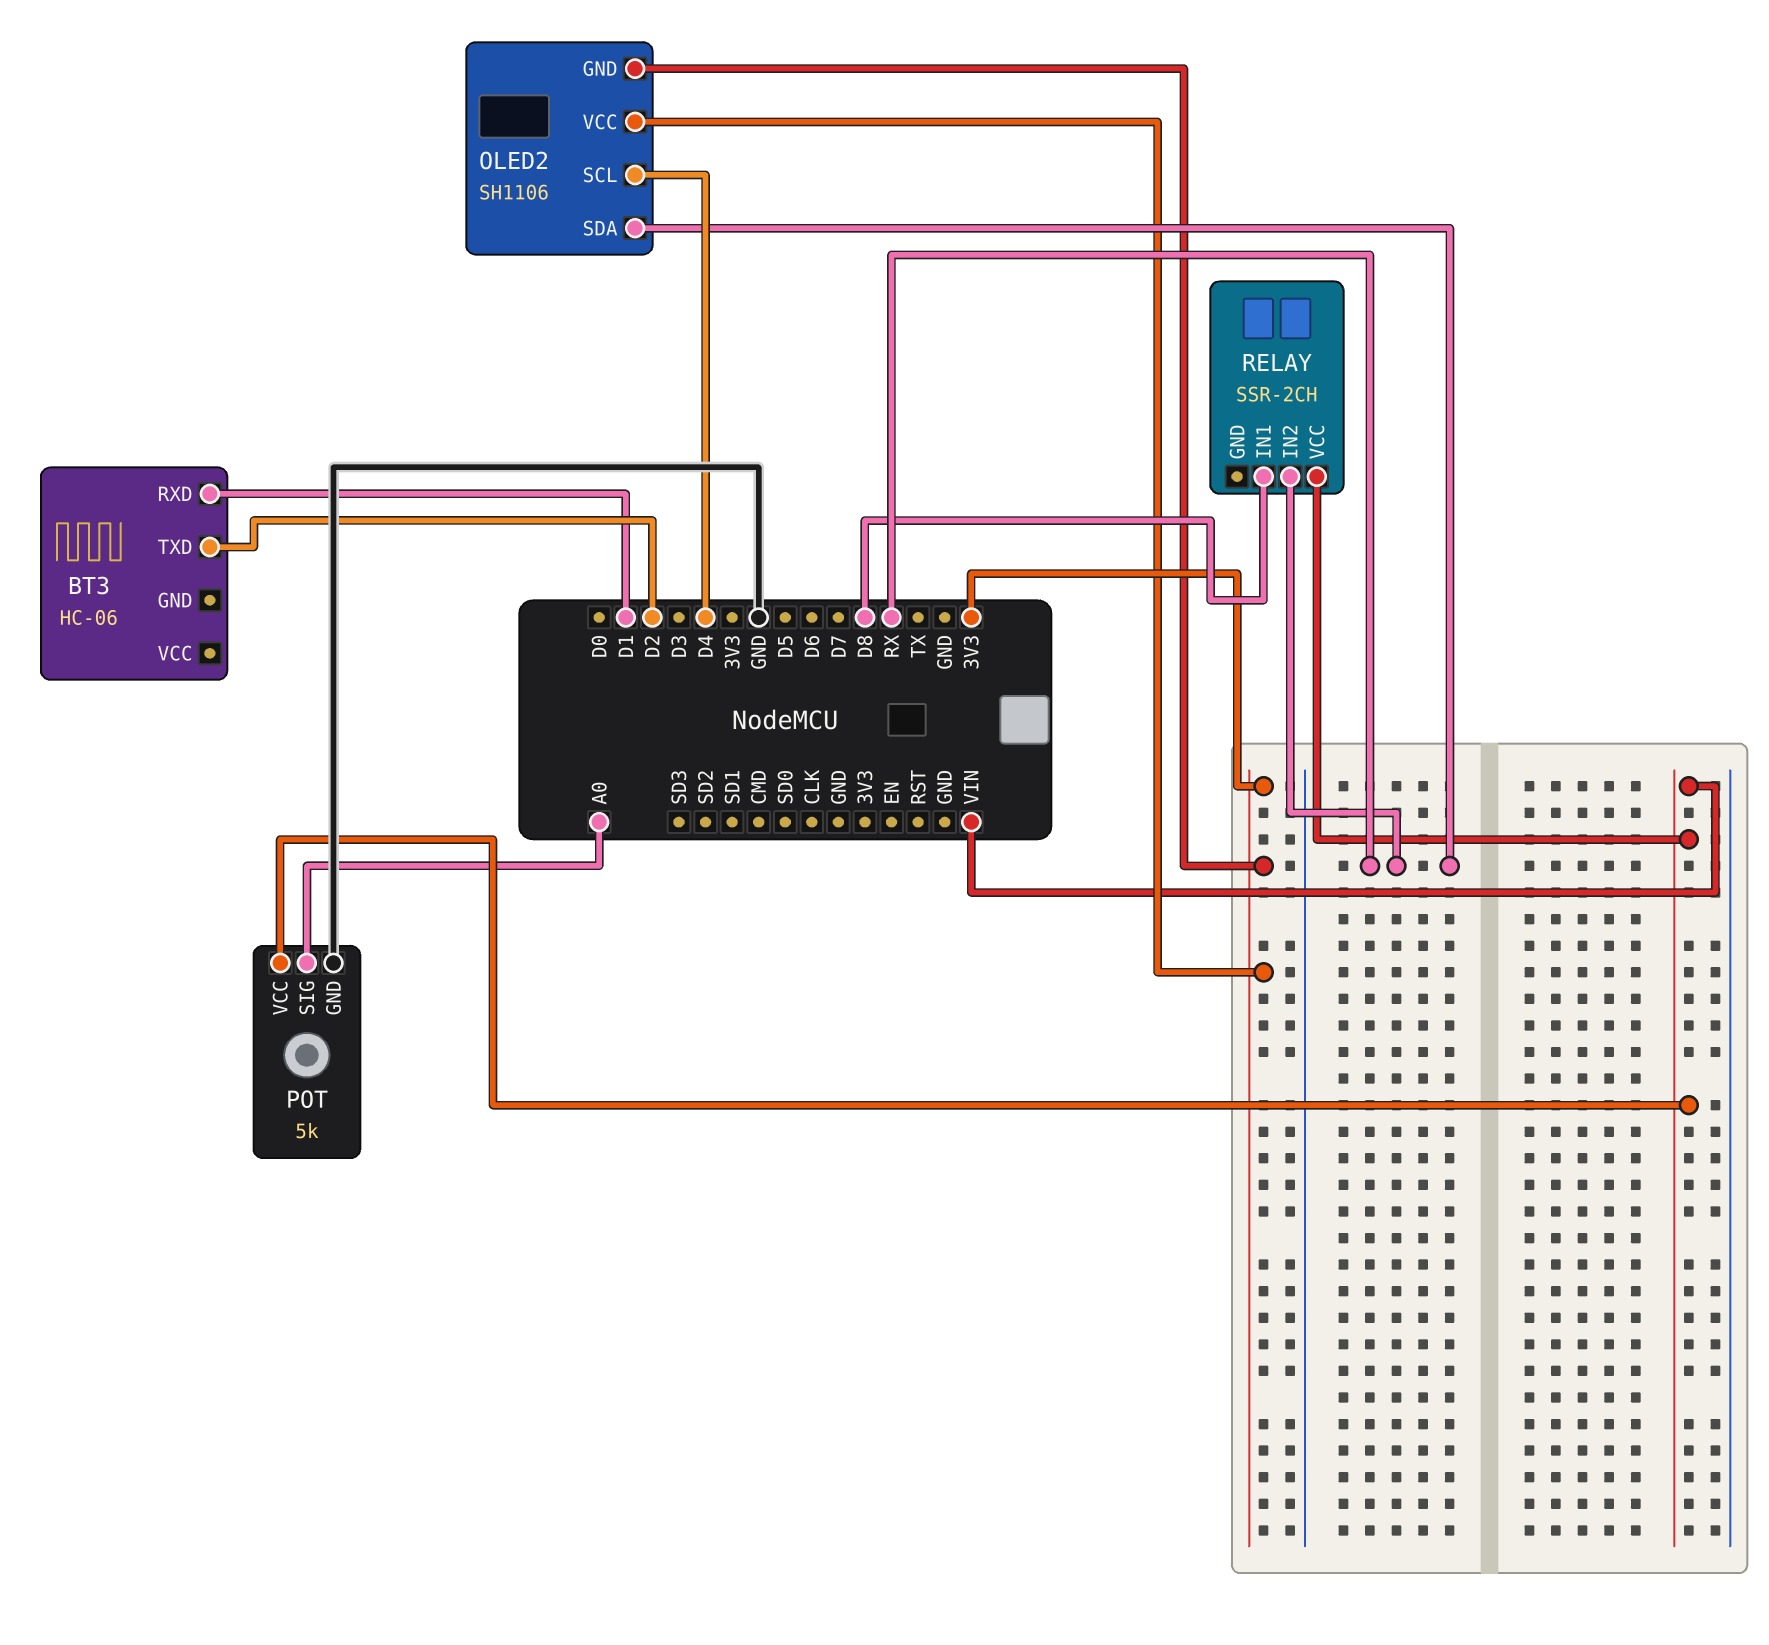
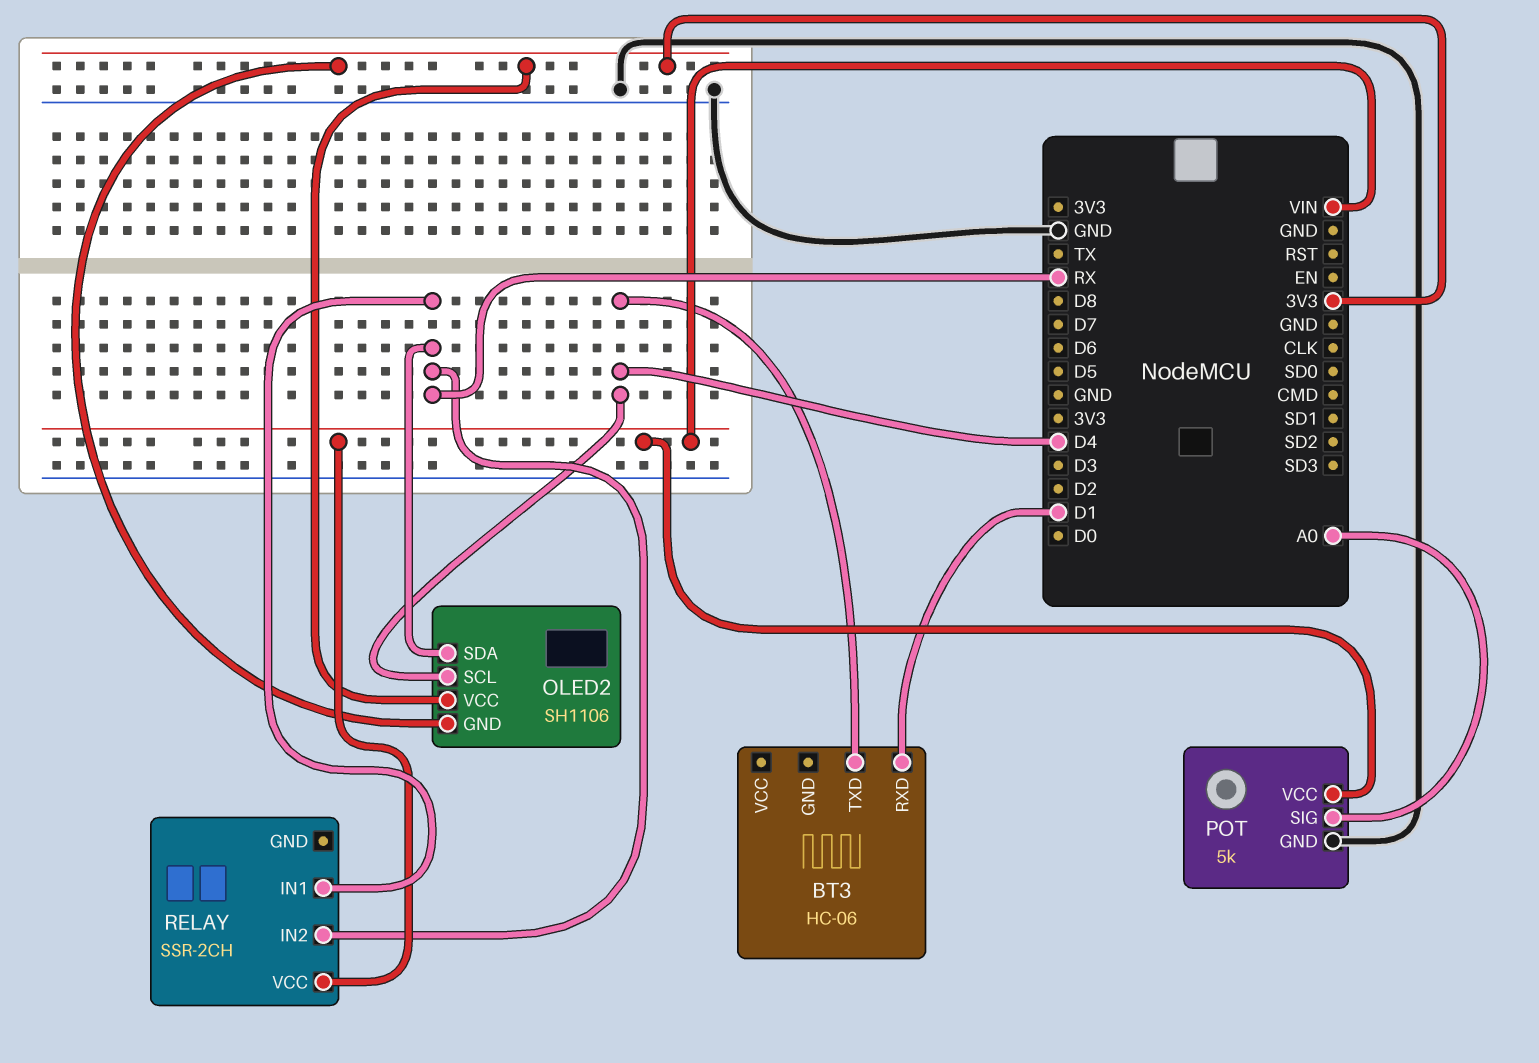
BT3 pin TXD: D2 -> D4
RELAY pin IN1: D8 -> RX

